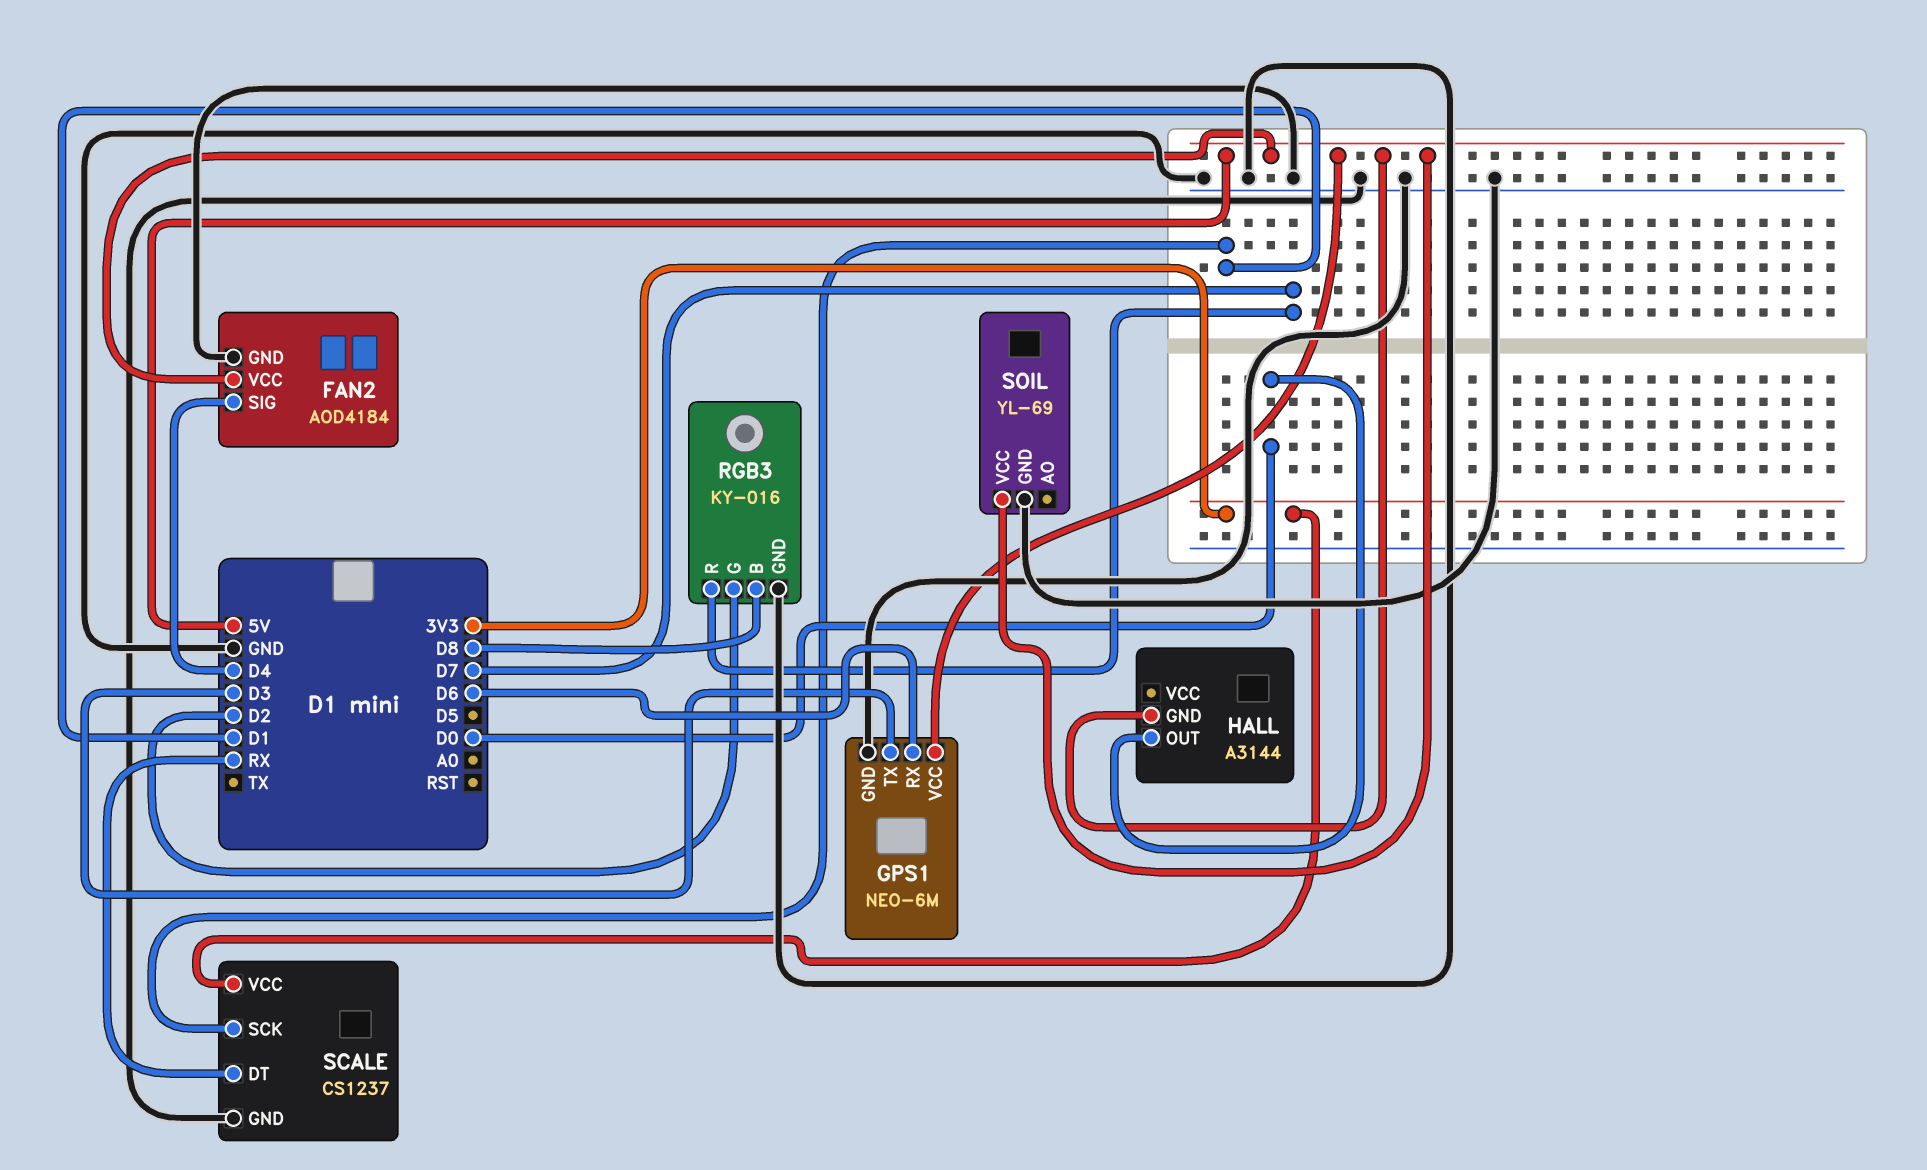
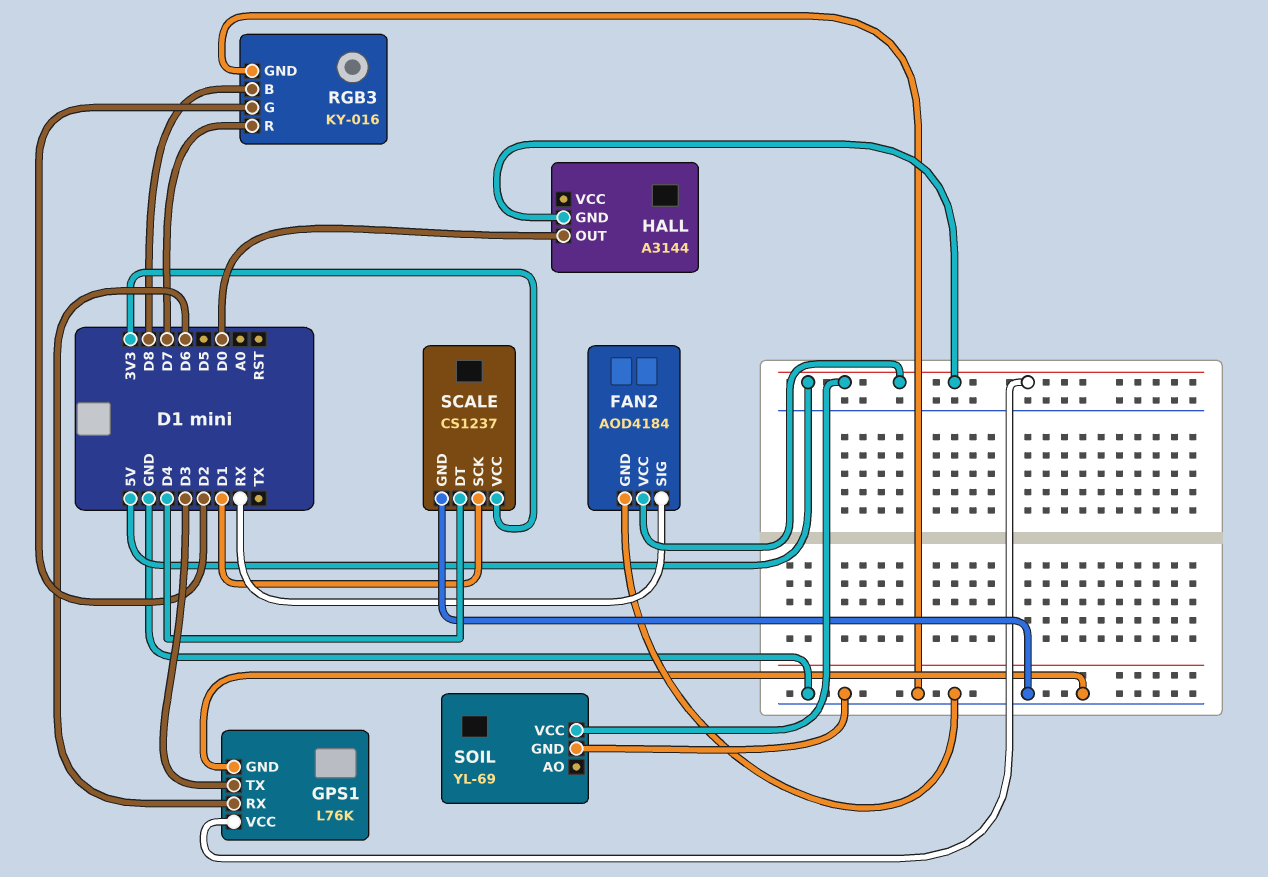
FAN2 pin SIG: D4 -> RX
GPS1: NEO-6M -> L76K
SCALE pin DT: RX -> D4

